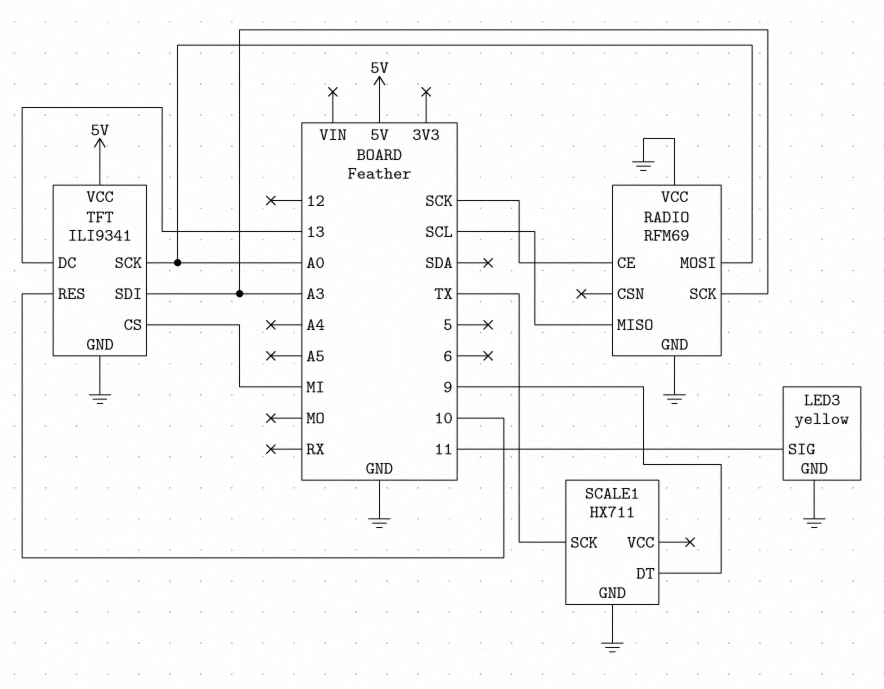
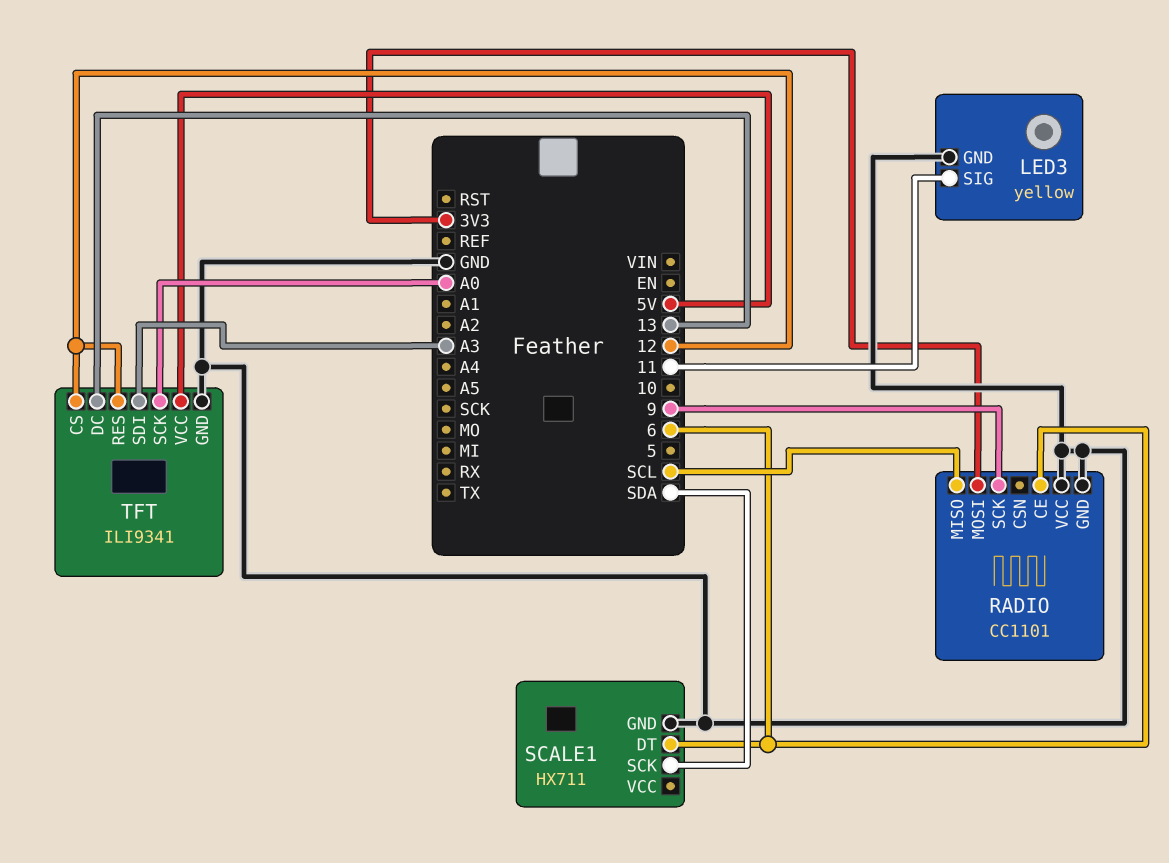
RADIO: RFM69 -> CC1101
RADIO pin CE: SCK -> 6
RADIO pin MOSI: A0 -> 3V3
RADIO pin SCK: A3 -> 9
SCALE1 pin DT: 9 -> 6
SCALE1 pin SCK: TX -> SDA
TFT pin CS: MI -> 12
TFT pin RES: 10 -> 12

